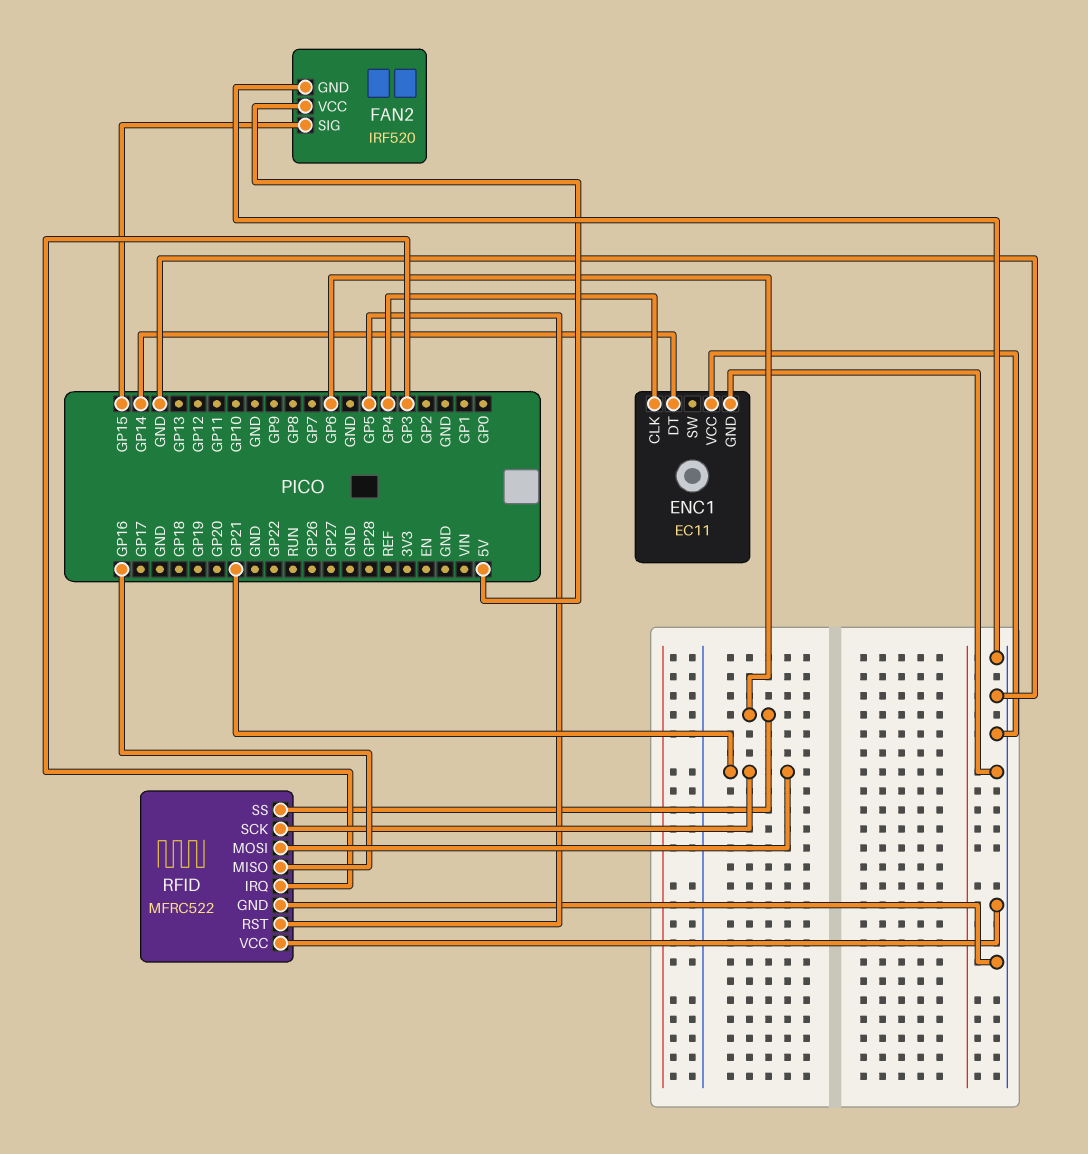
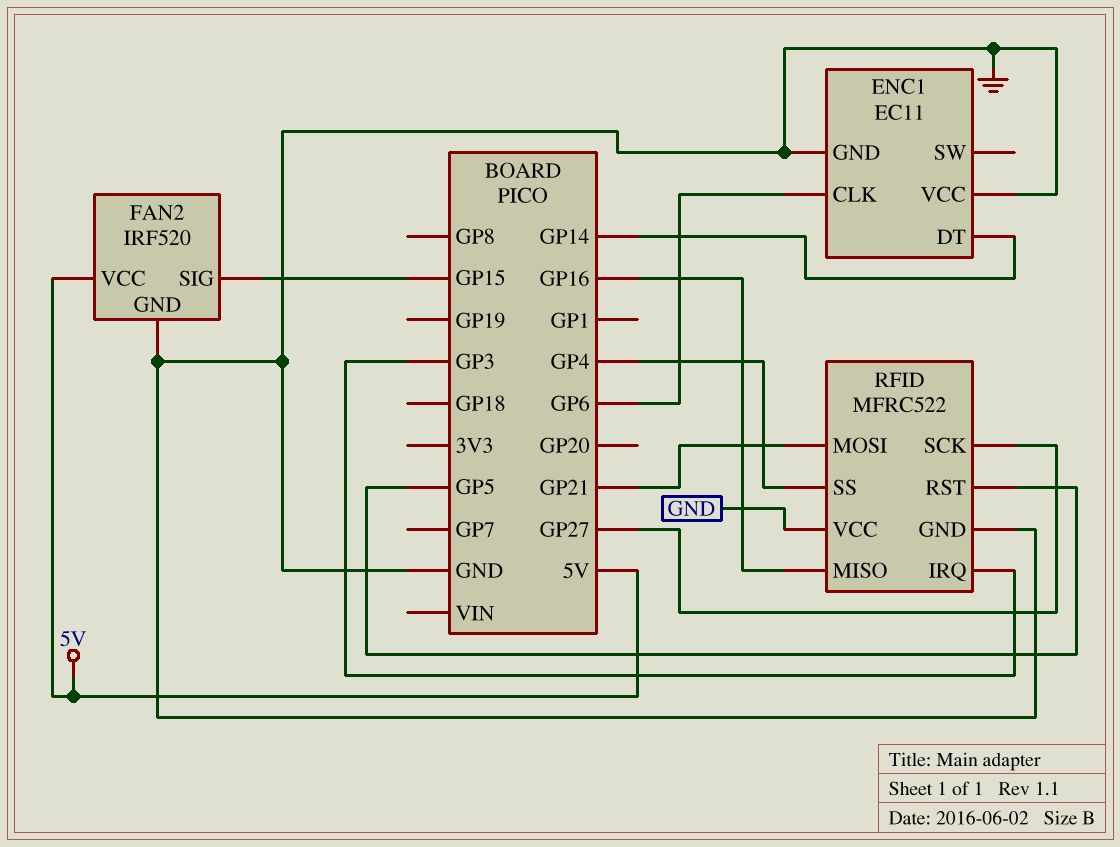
ENC1 pin CLK: GP4 -> GP6
RFID pin SCK: GP21 -> GP27
RFID pin SS: GP6 -> GP4

